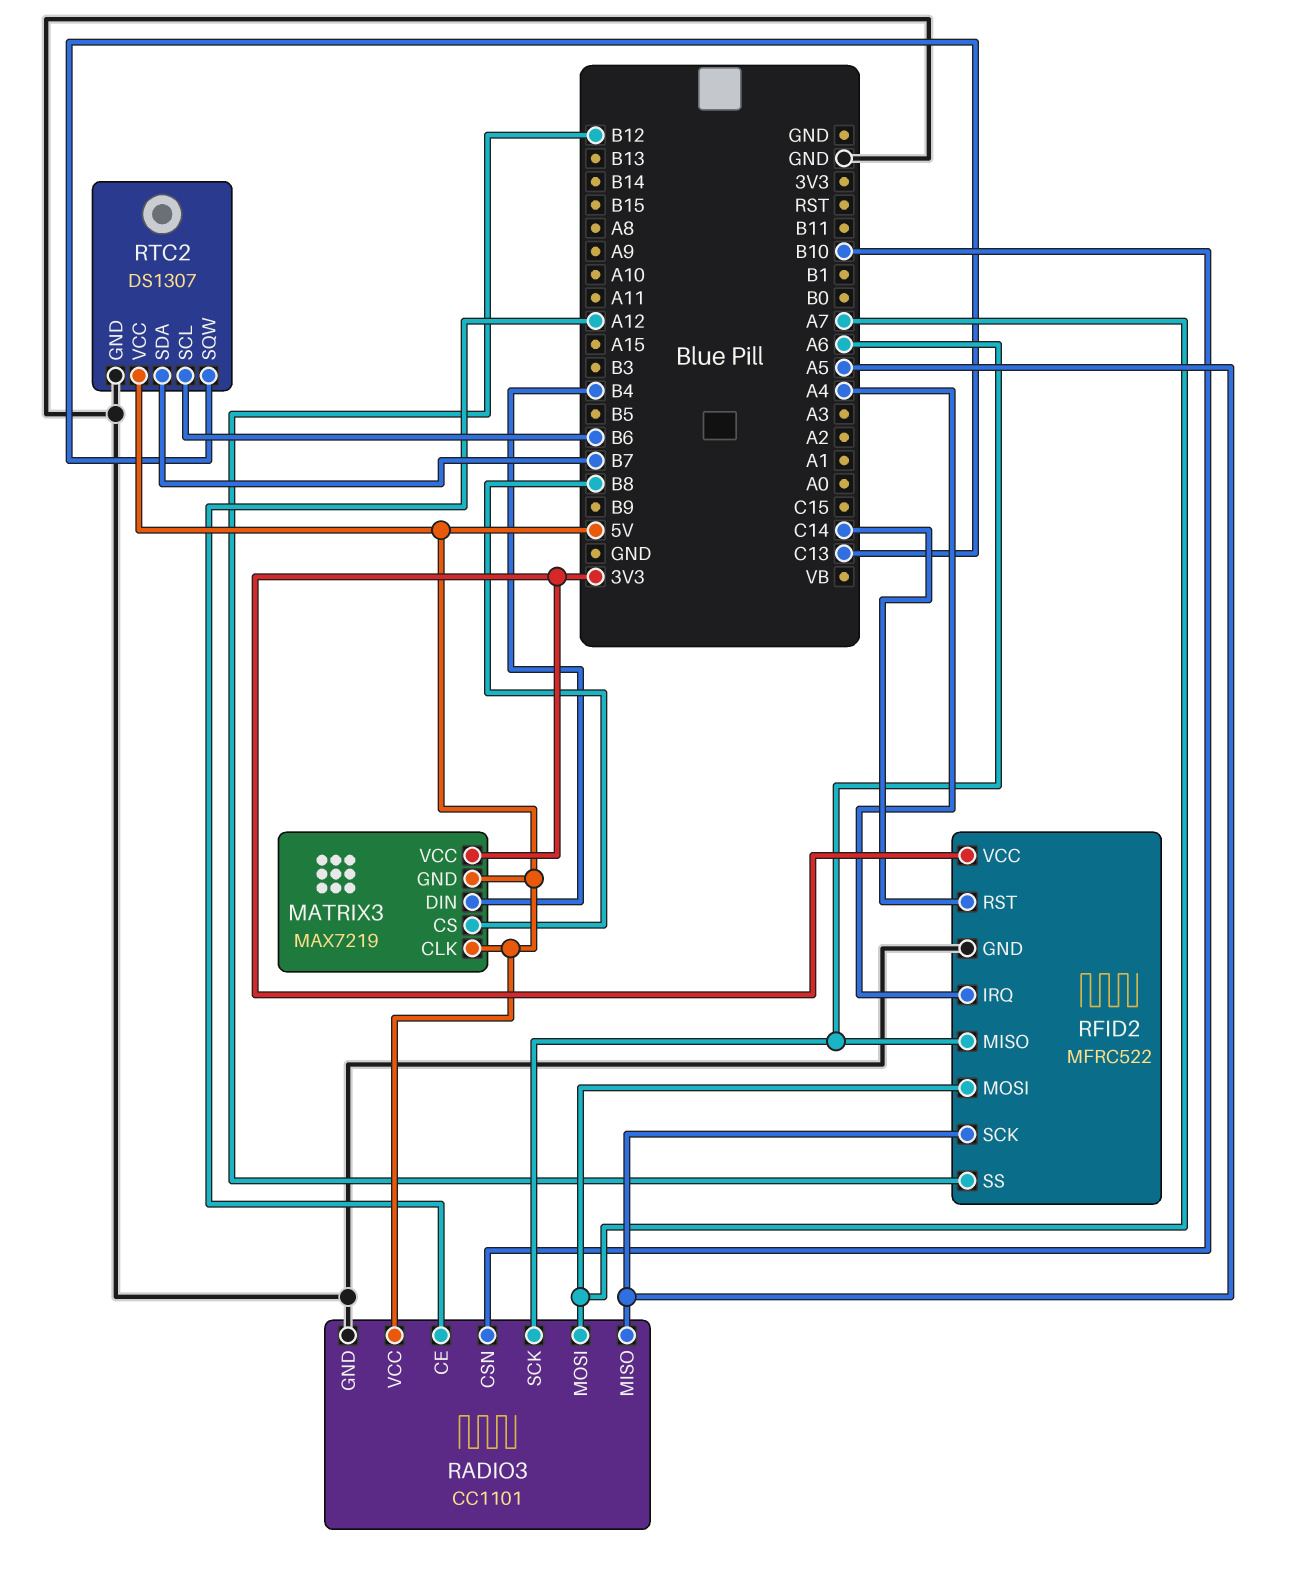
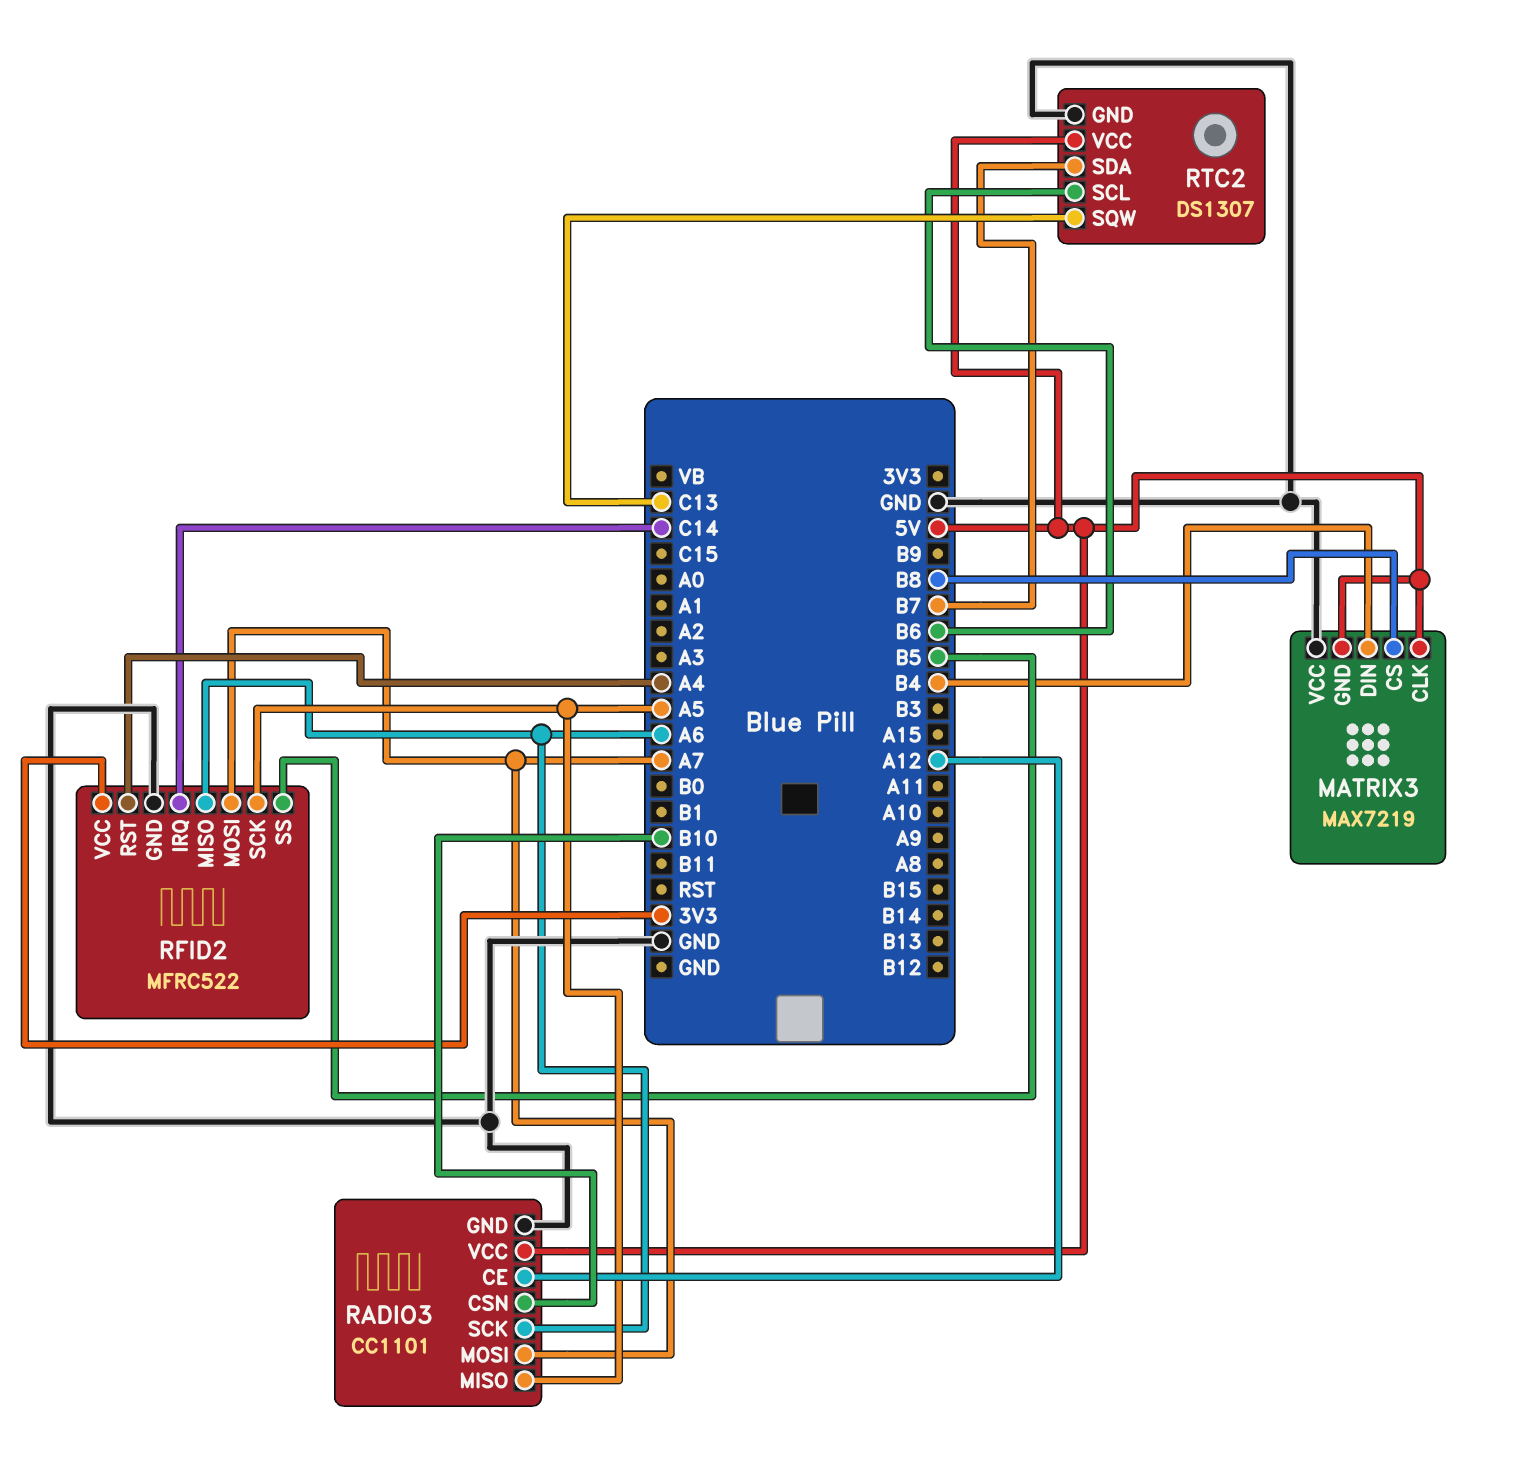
MATRIX3 pin VCC: 3V3 -> GND
RFID2 pin IRQ: A4 -> C14
RFID2 pin RST: C14 -> A4
RFID2 pin SS: B12 -> B5

